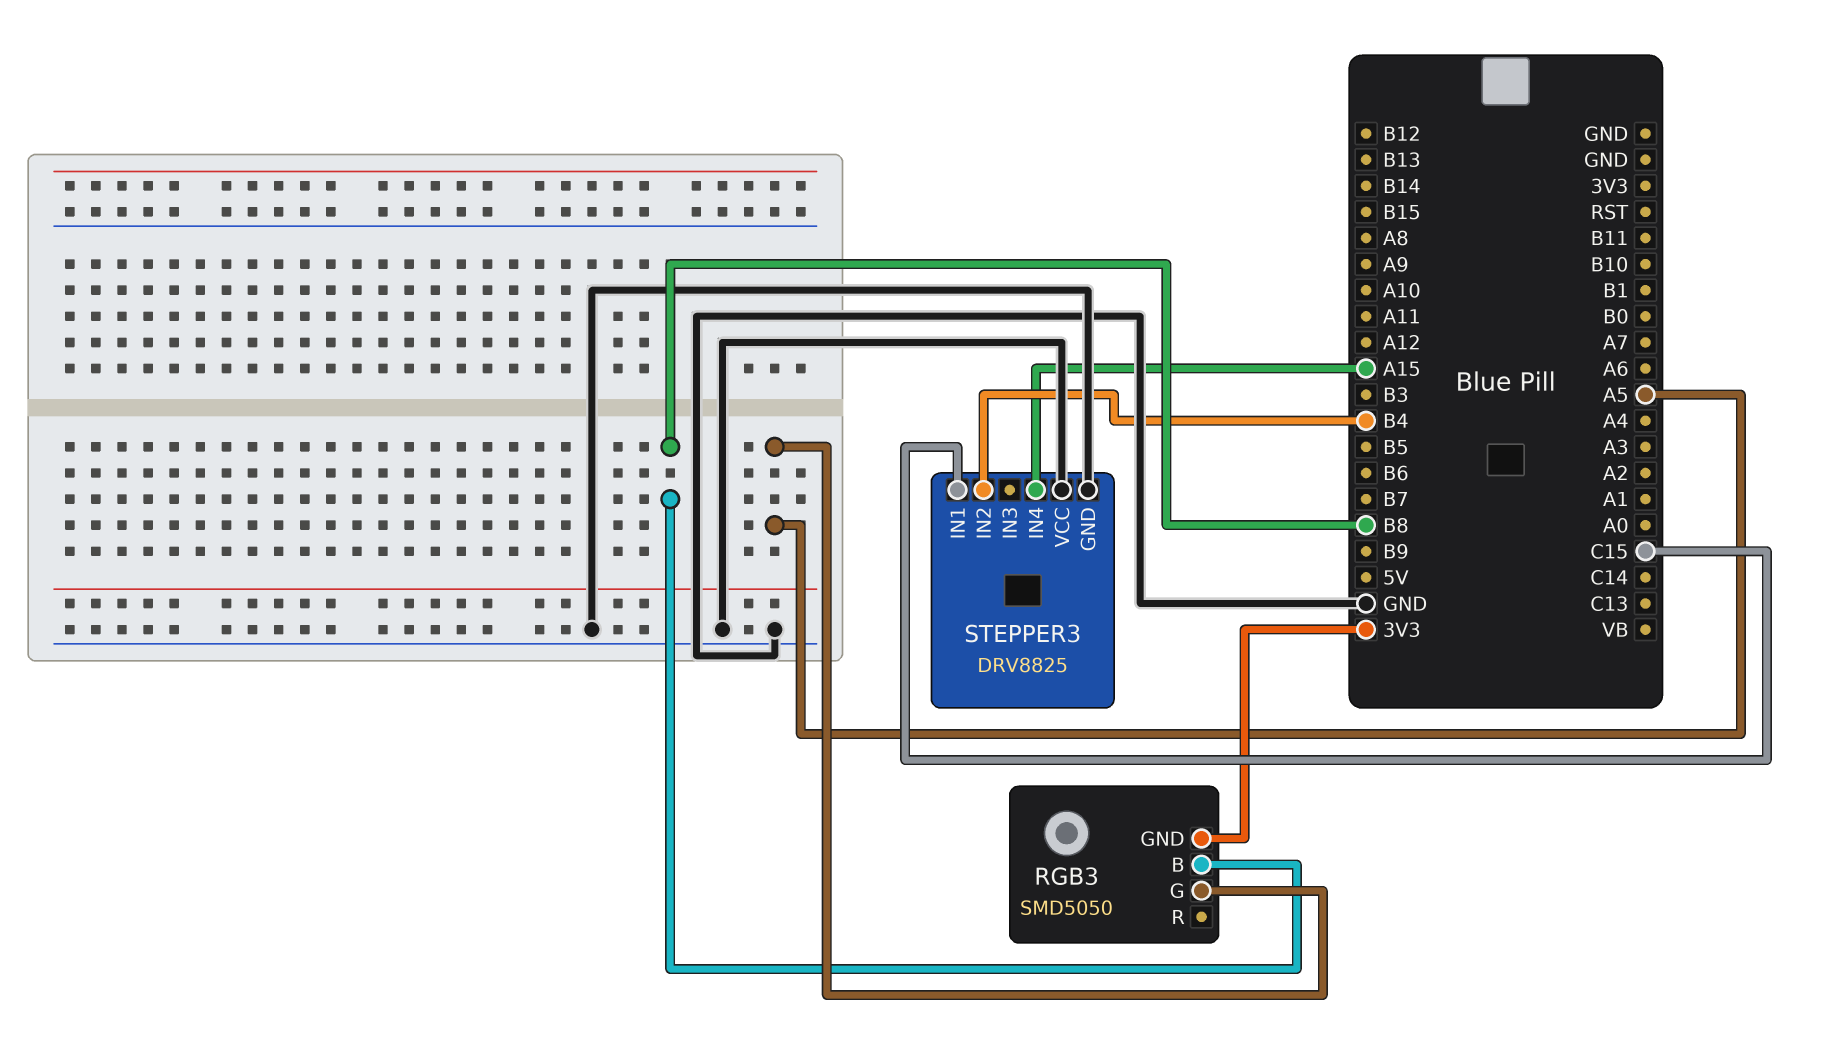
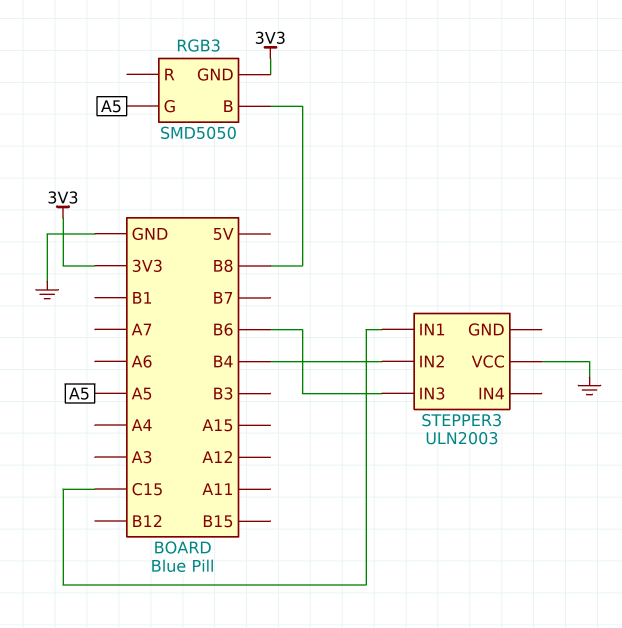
STEPPER3: DRV8825 -> ULN2003
STEPPER3 pin GND: GND -> none
STEPPER3 pin IN3: none -> B6
STEPPER3 pin IN4: A15 -> none

